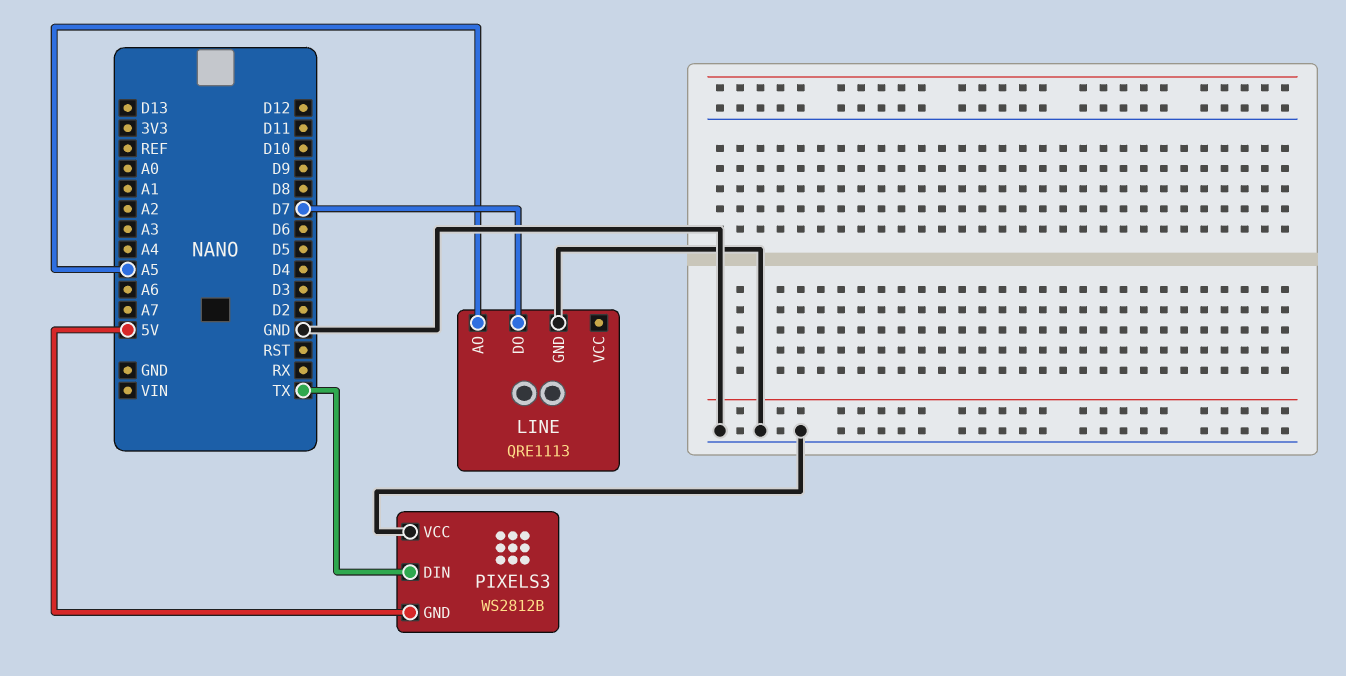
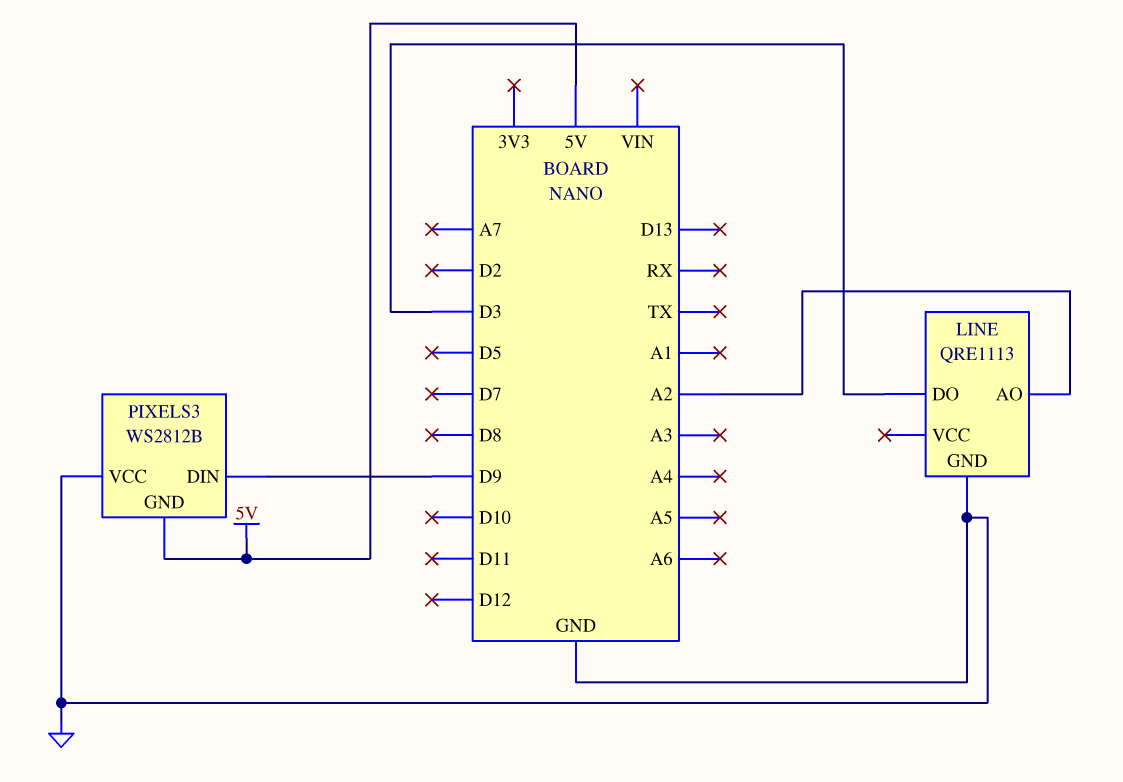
LINE pin AO: A5 -> A2
LINE pin DO: D7 -> D3
PIXELS3 pin DIN: TX -> D9

